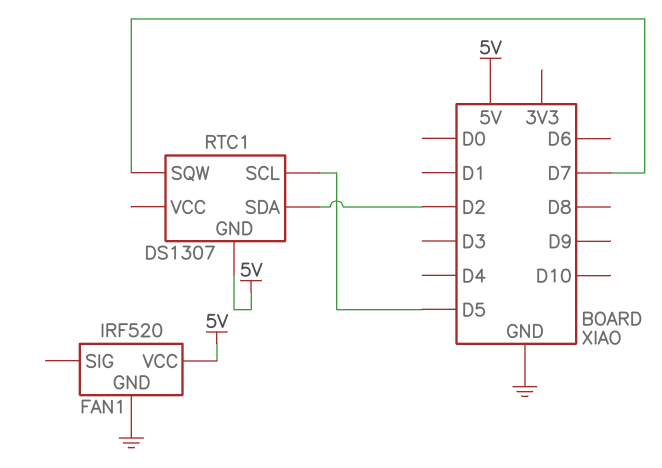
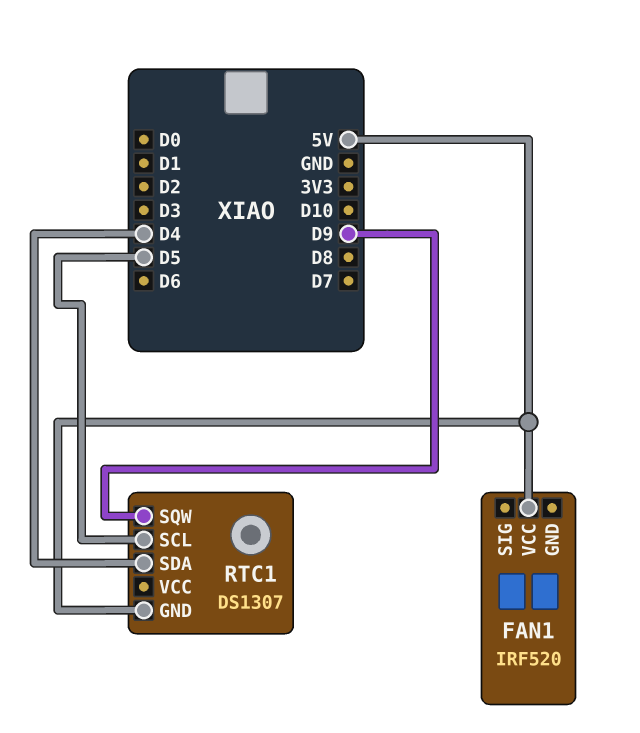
FAN1 pin GND: GND -> none
RTC1 pin SDA: D2 -> D4
RTC1 pin SQW: D7 -> D9

